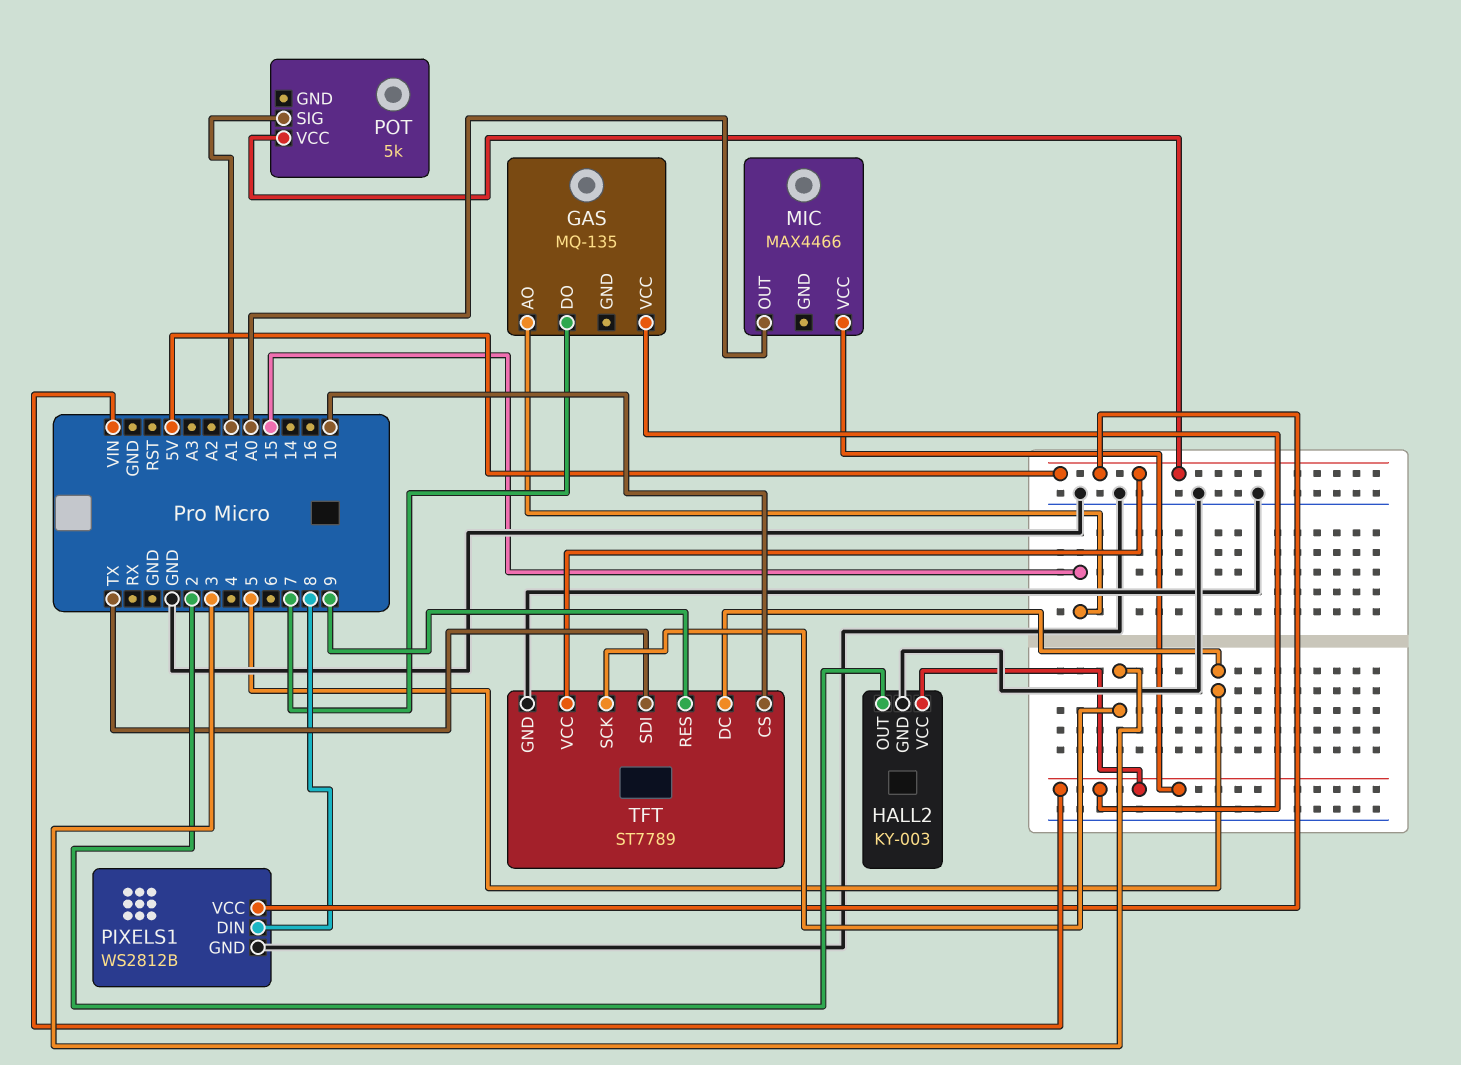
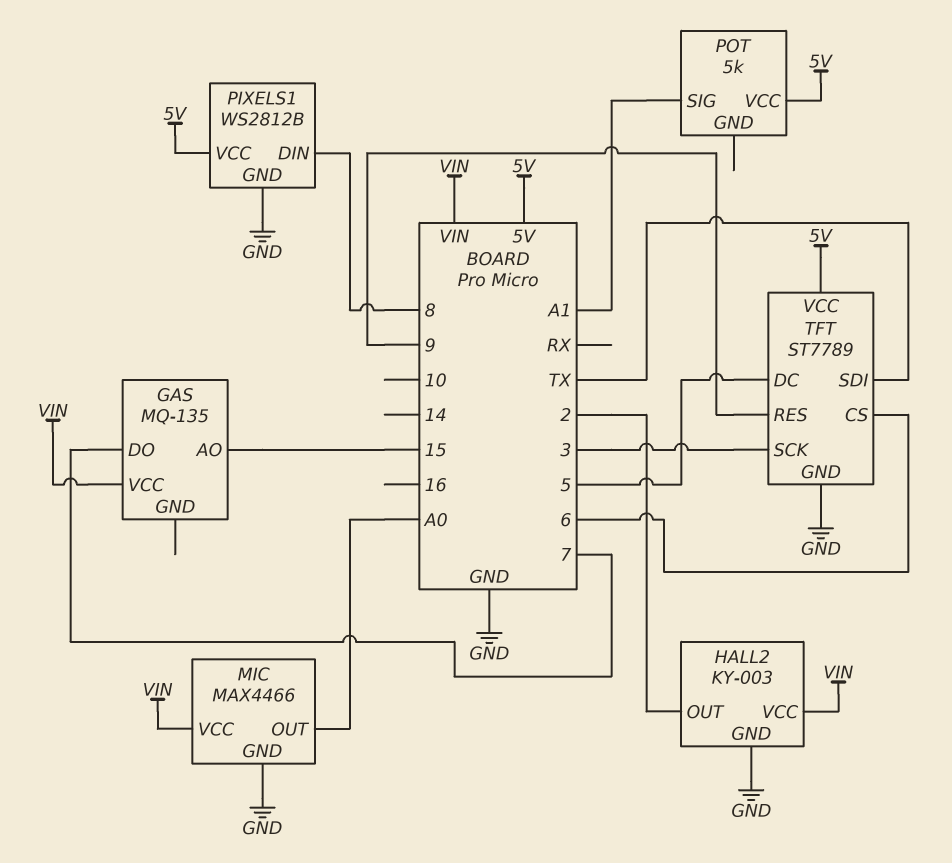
MIC pin GND: none -> GND
TFT pin CS: 10 -> 6

